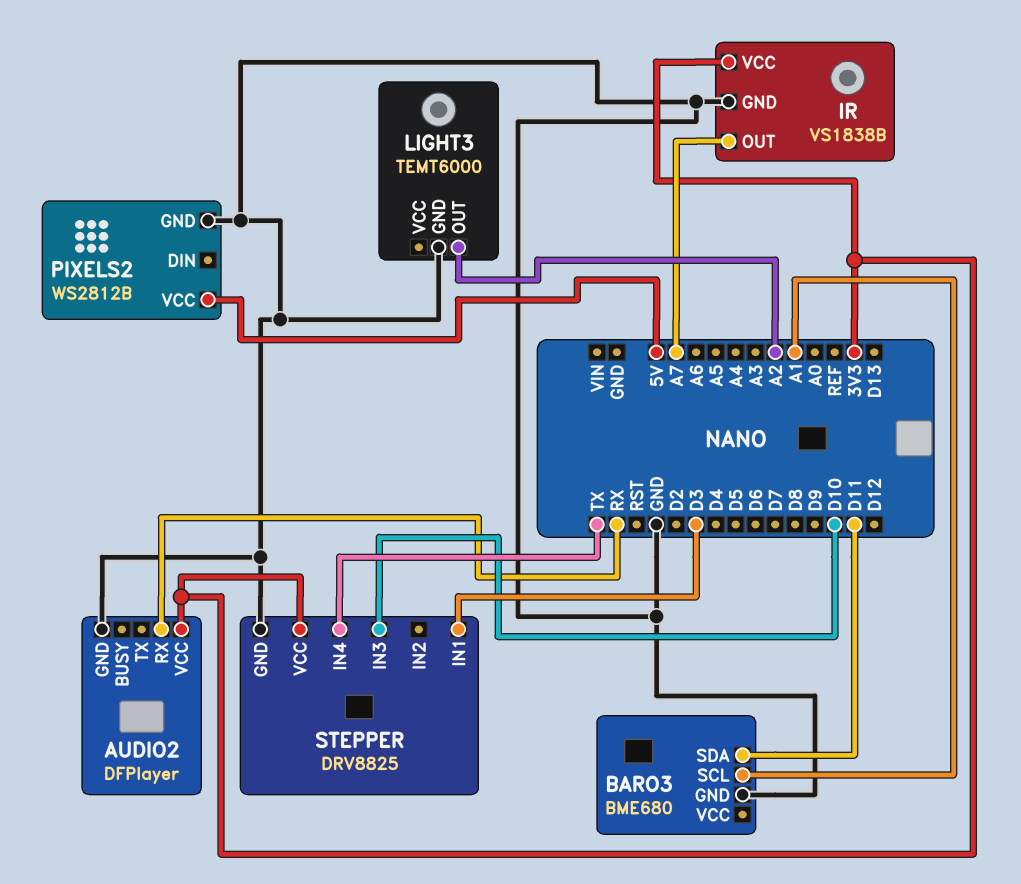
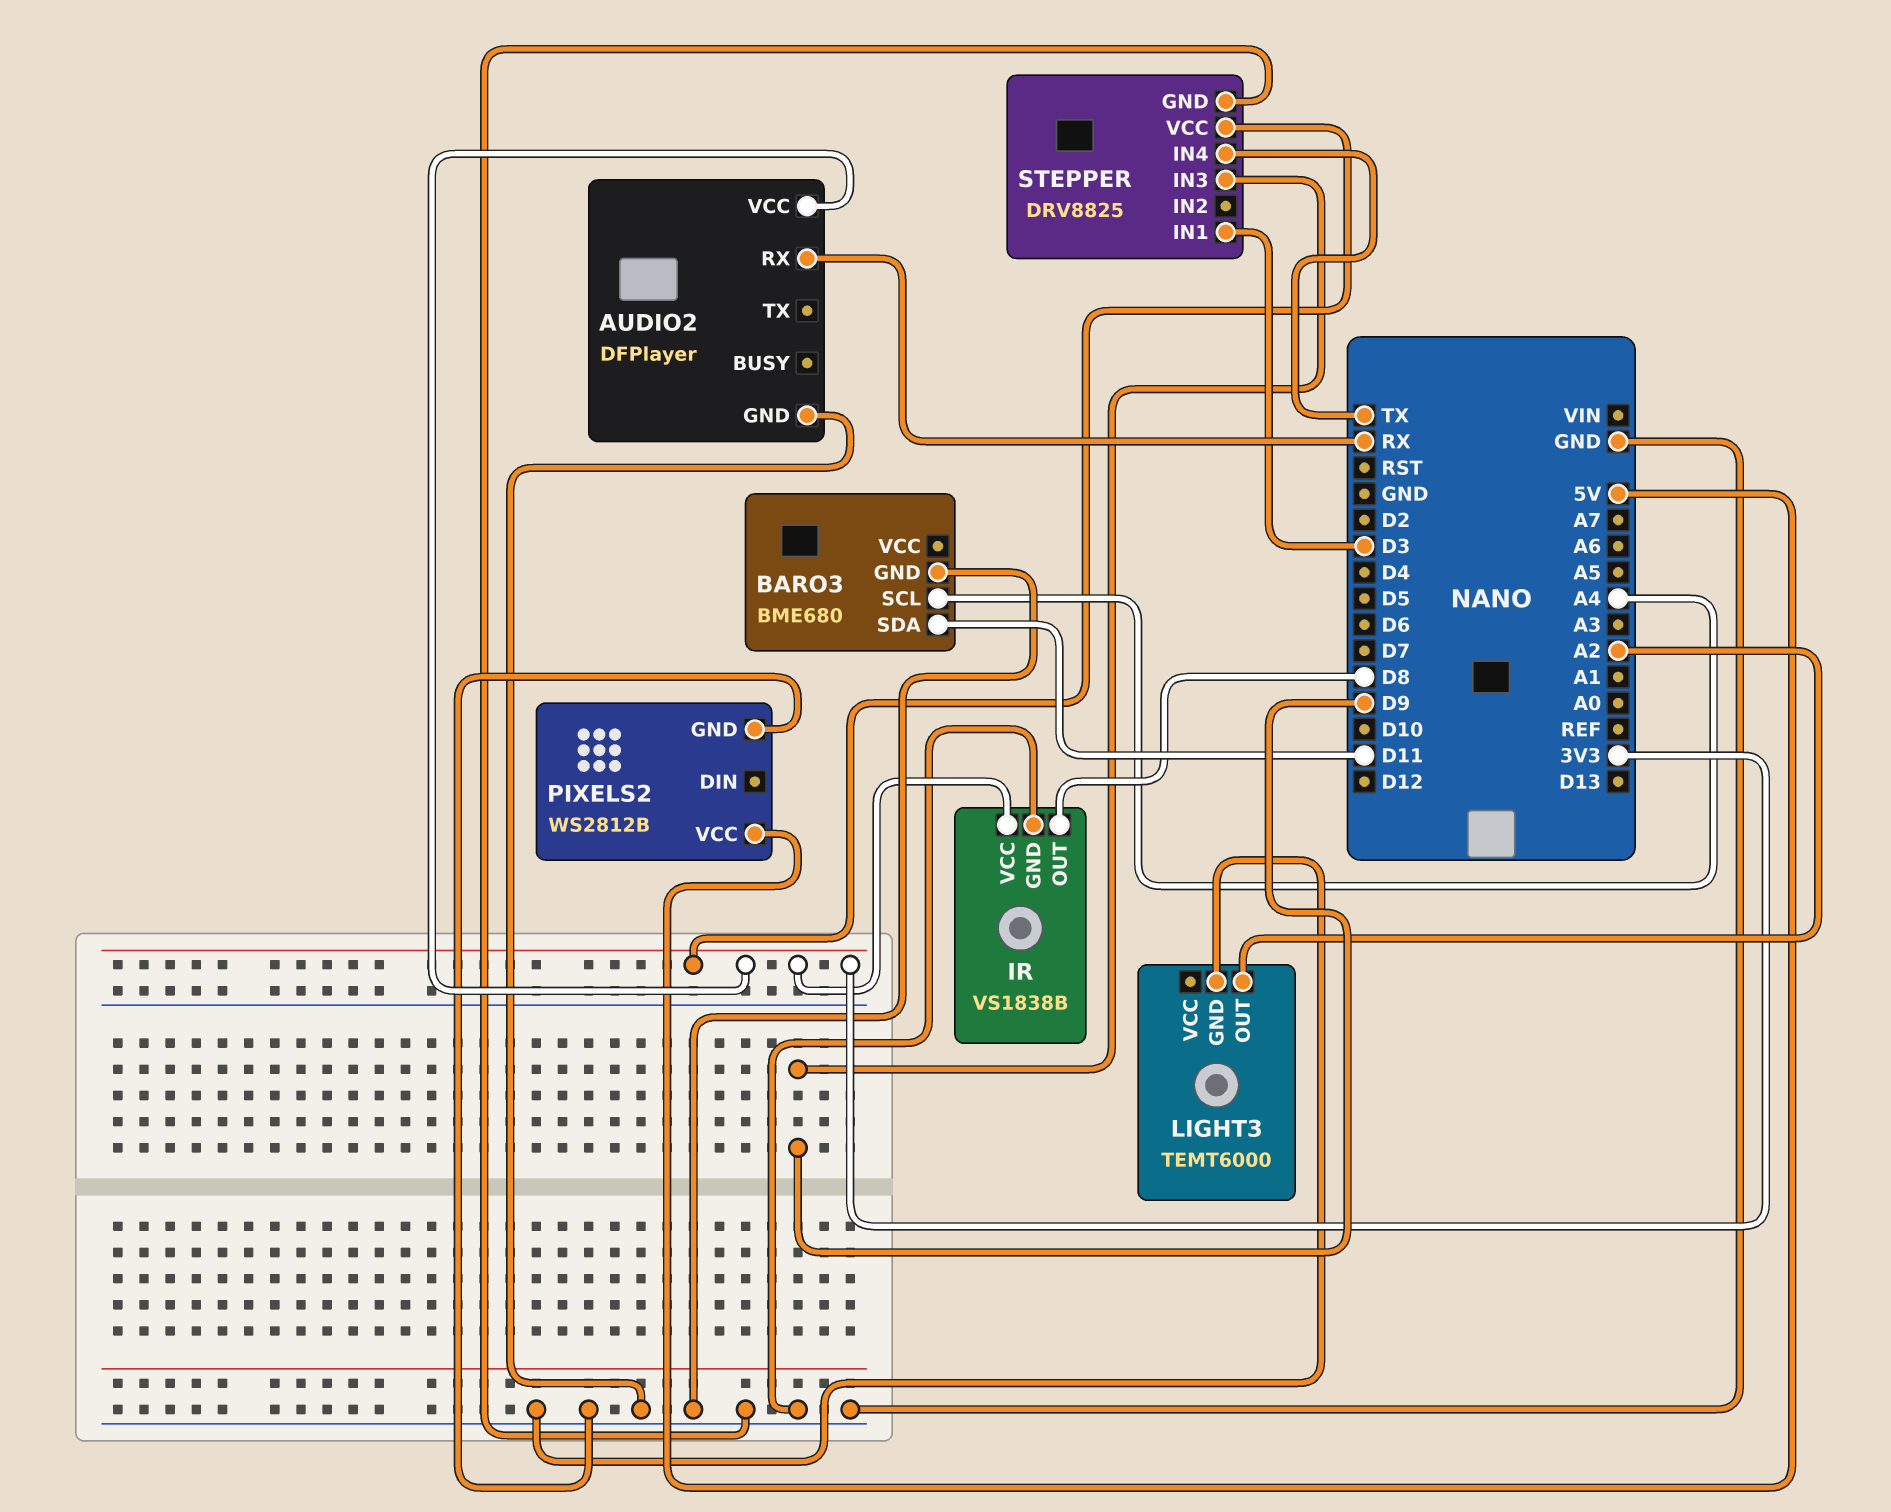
BARO3 pin SCL: A1 -> A4
IR pin OUT: A7 -> D8
STEPPER pin IN3: D10 -> D9

